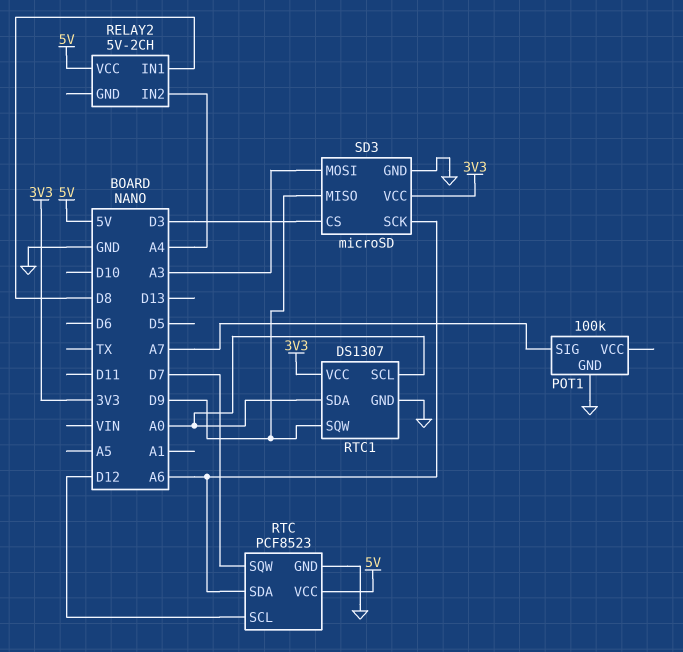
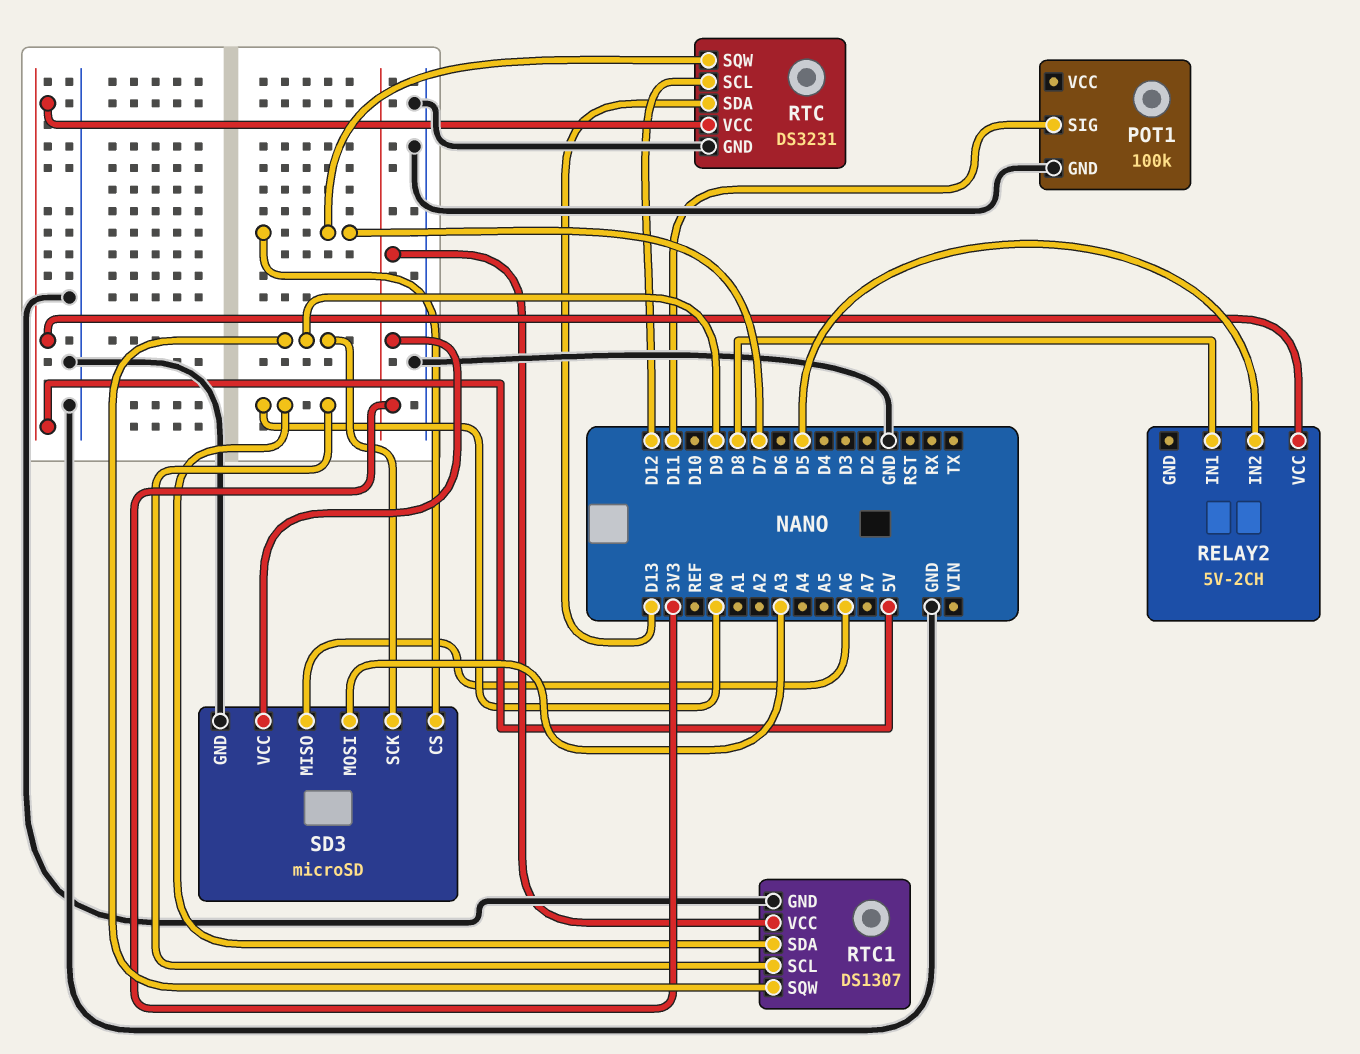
POT1 pin SIG: A7 -> D11
RELAY2 pin IN2: A4 -> D5
RTC: PCF8523 -> DS3231
RTC pin SDA: A6 -> D13
SD3 pin CS: D3 -> D7
SD3 pin MISO: D9 -> A6
SD3 pin SCK: A6 -> D9

